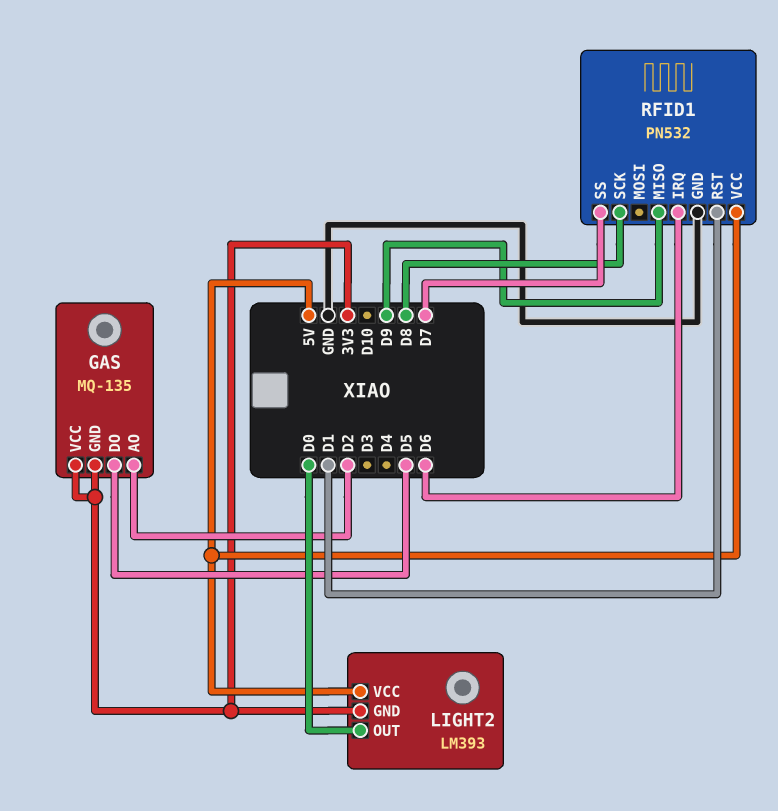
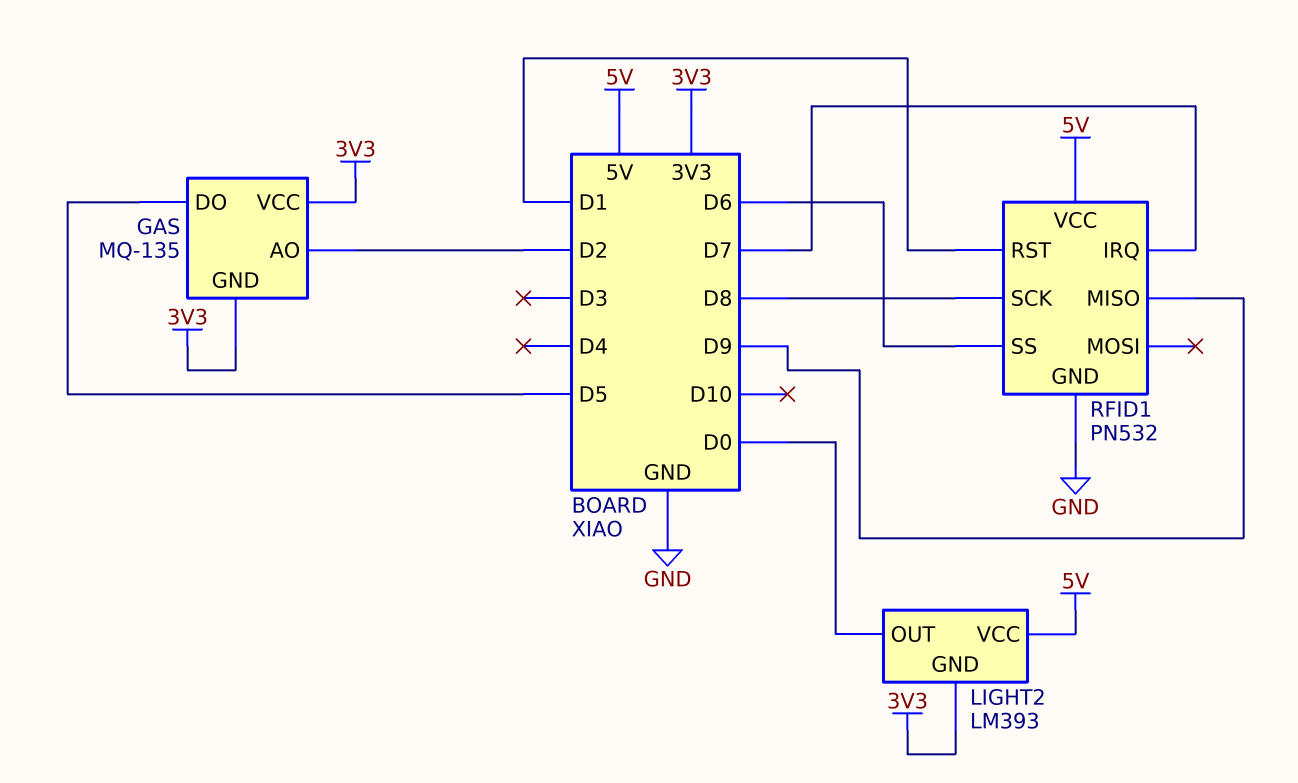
RFID1 pin IRQ: D6 -> D7
RFID1 pin SS: D7 -> D6

